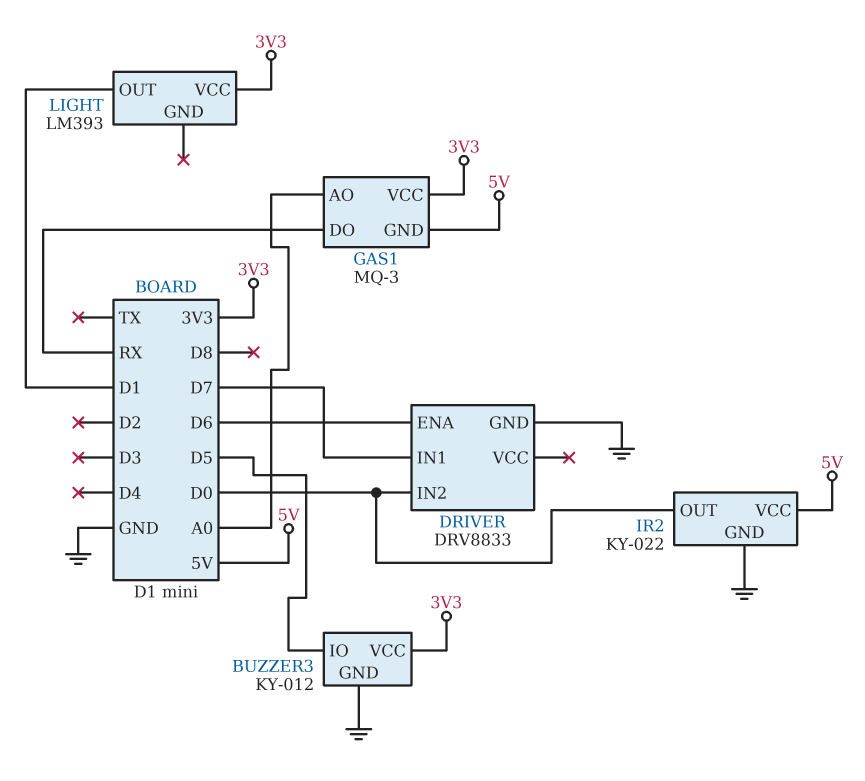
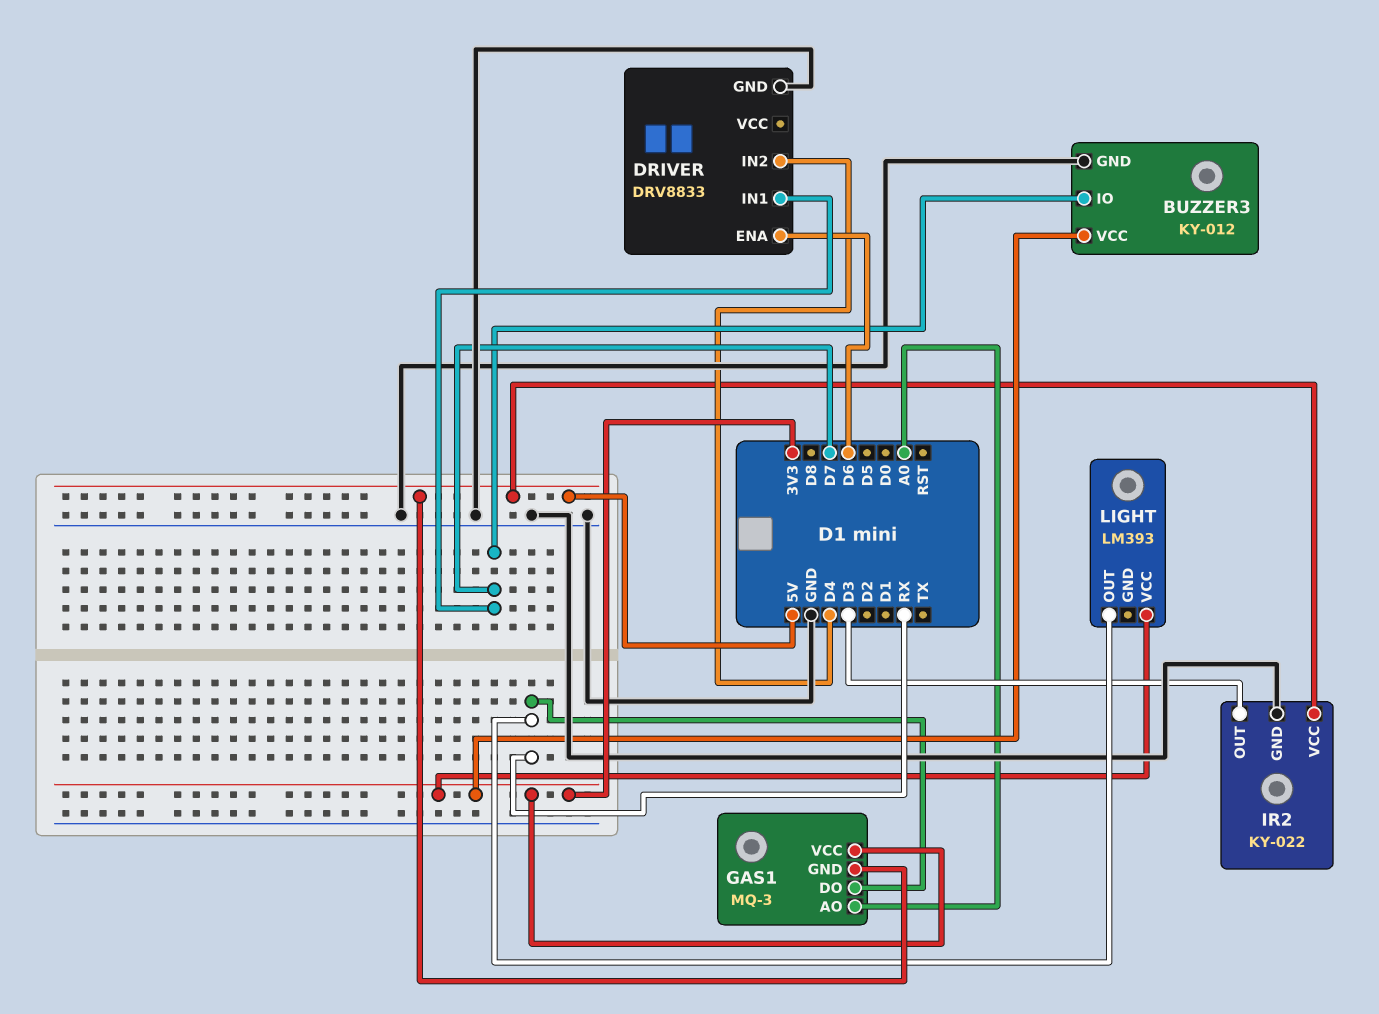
BUZZER3 pin IO: D5 -> D7
DRIVER pin IN2: D0 -> D4
IR2 pin OUT: D0 -> D3
LIGHT pin OUT: D1 -> RX

